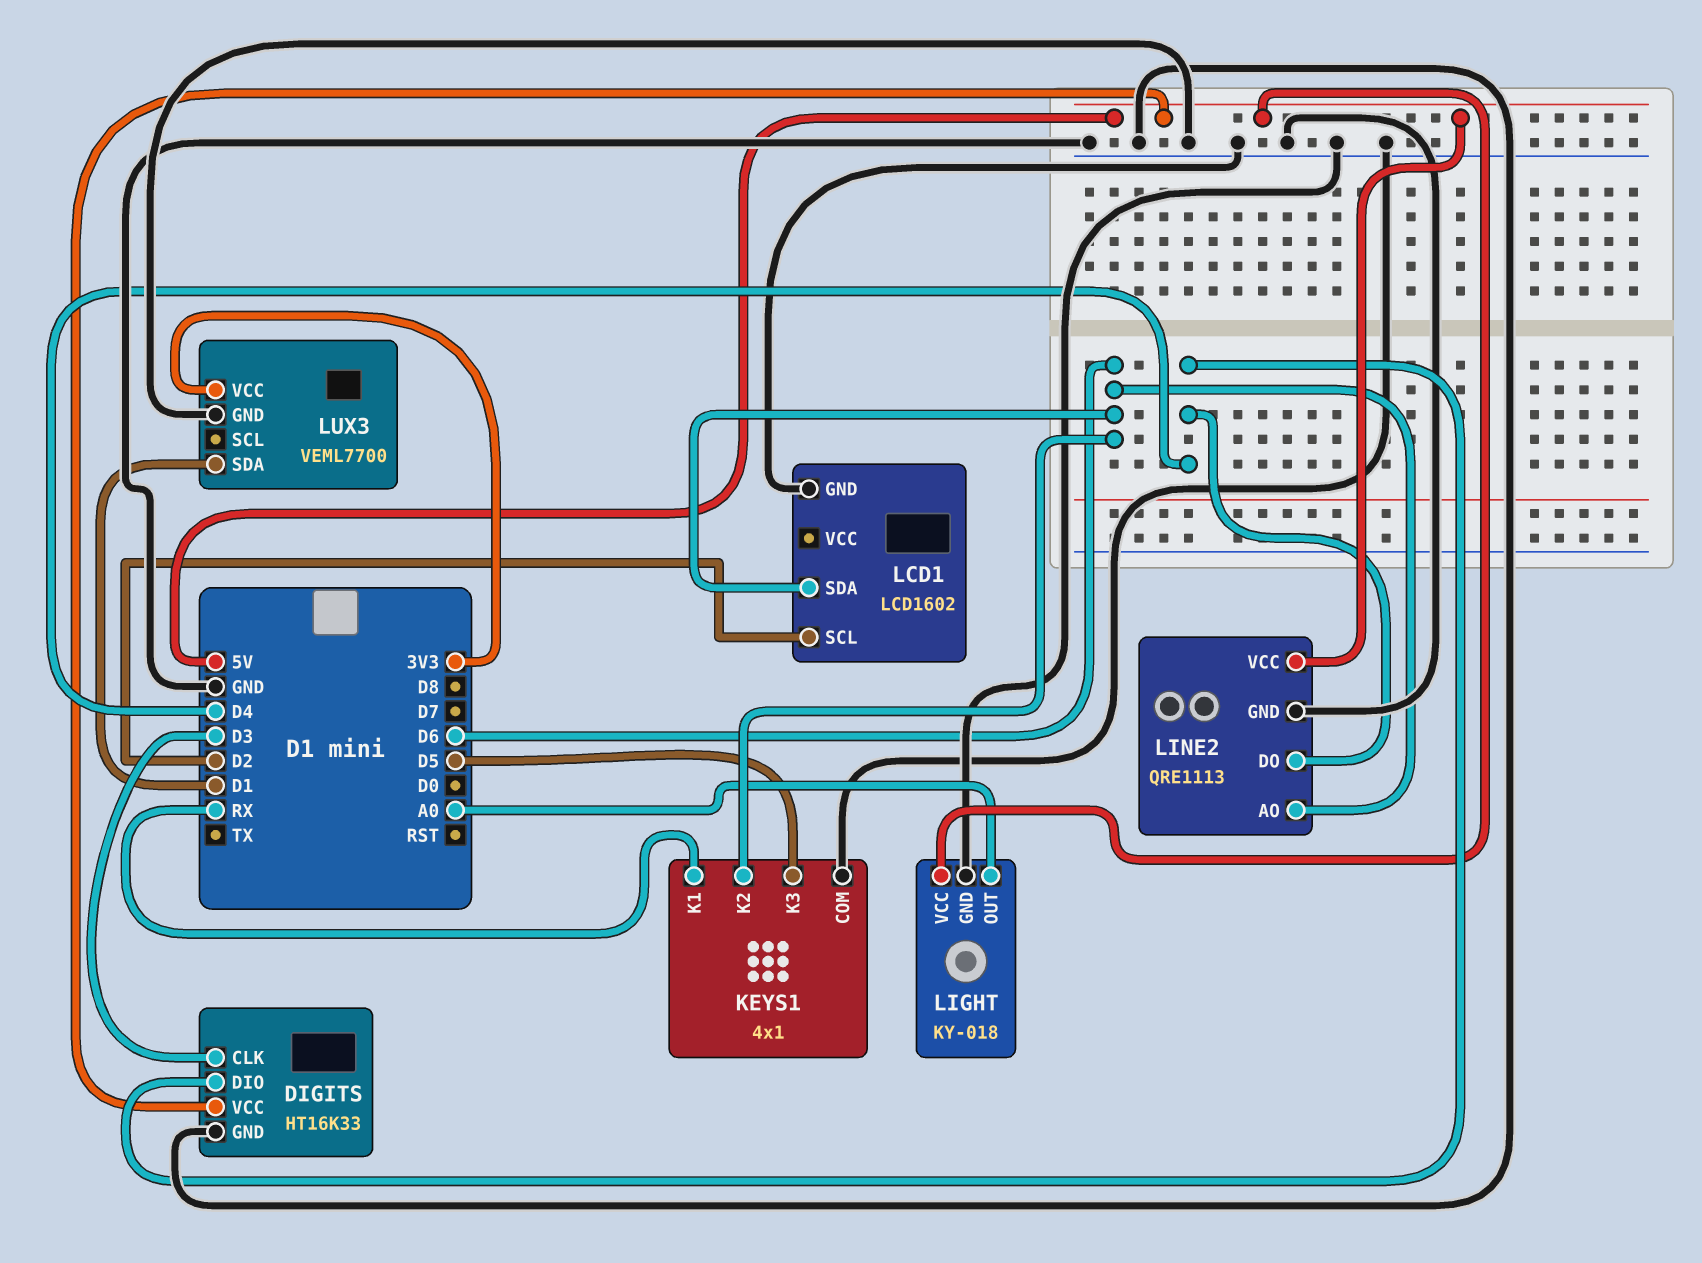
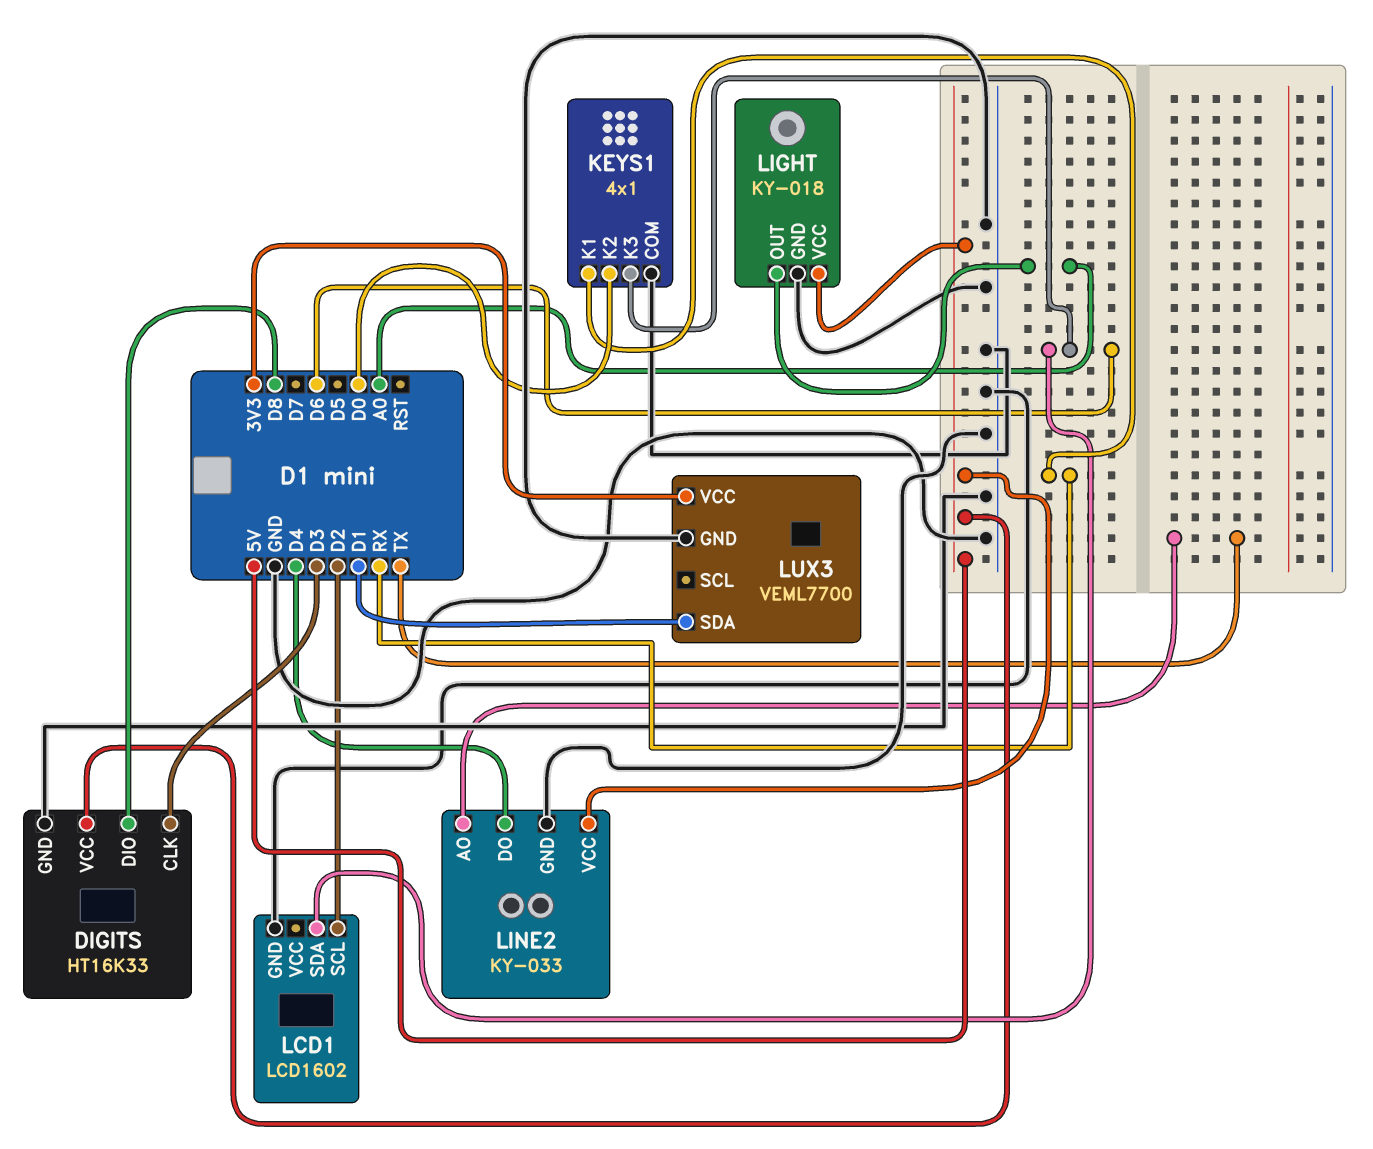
DIGITS pin DIO: D4 -> D8
KEYS1 pin K2: D6 -> D0
KEYS1 pin K3: D5 -> D6
LINE2: QRE1113 -> KY-033
LINE2 pin AO: D6 -> TX

